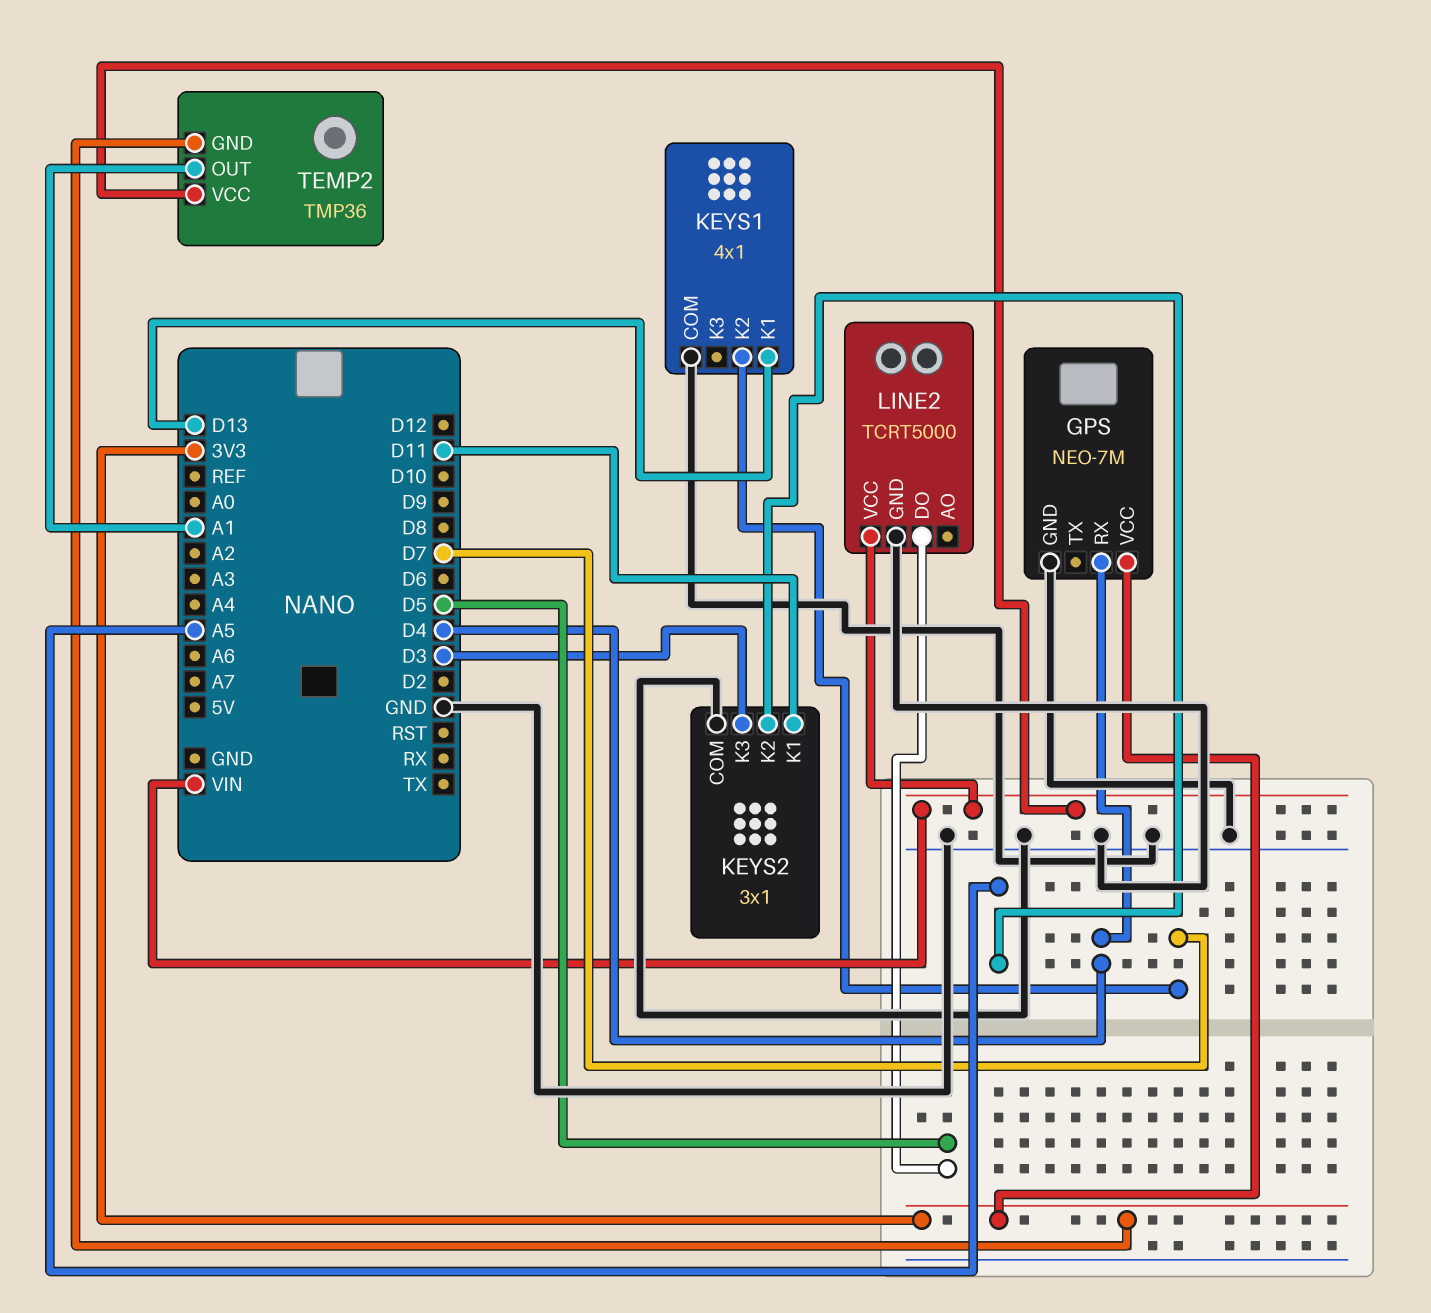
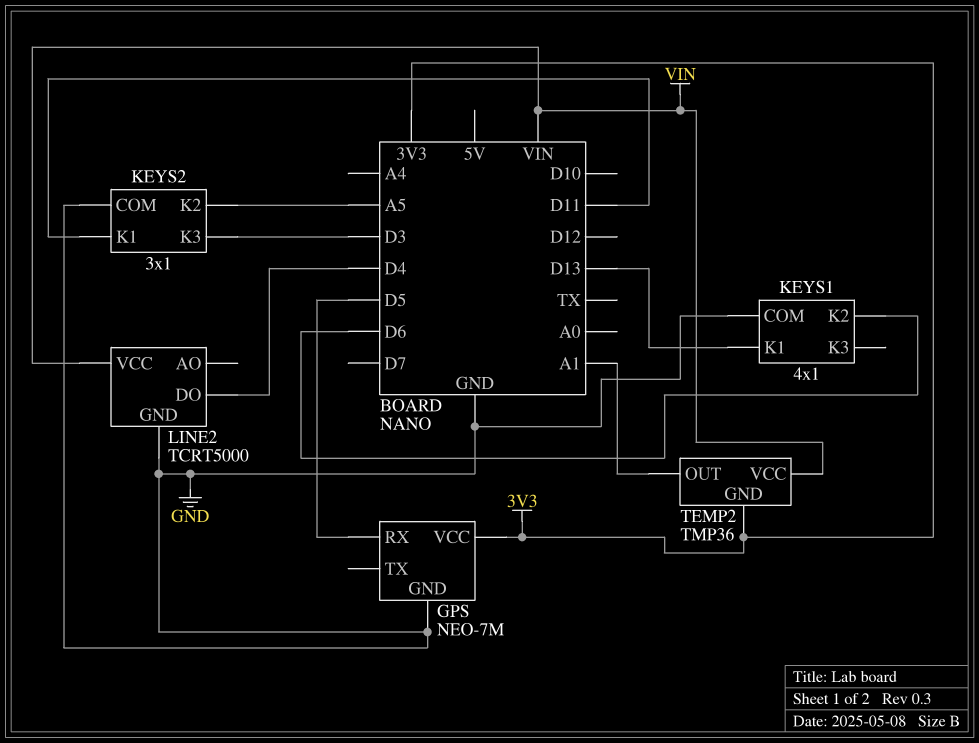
GPS pin RX: D4 -> D5
KEYS1 pin K2: D7 -> D6
LINE2 pin DO: D5 -> D4

